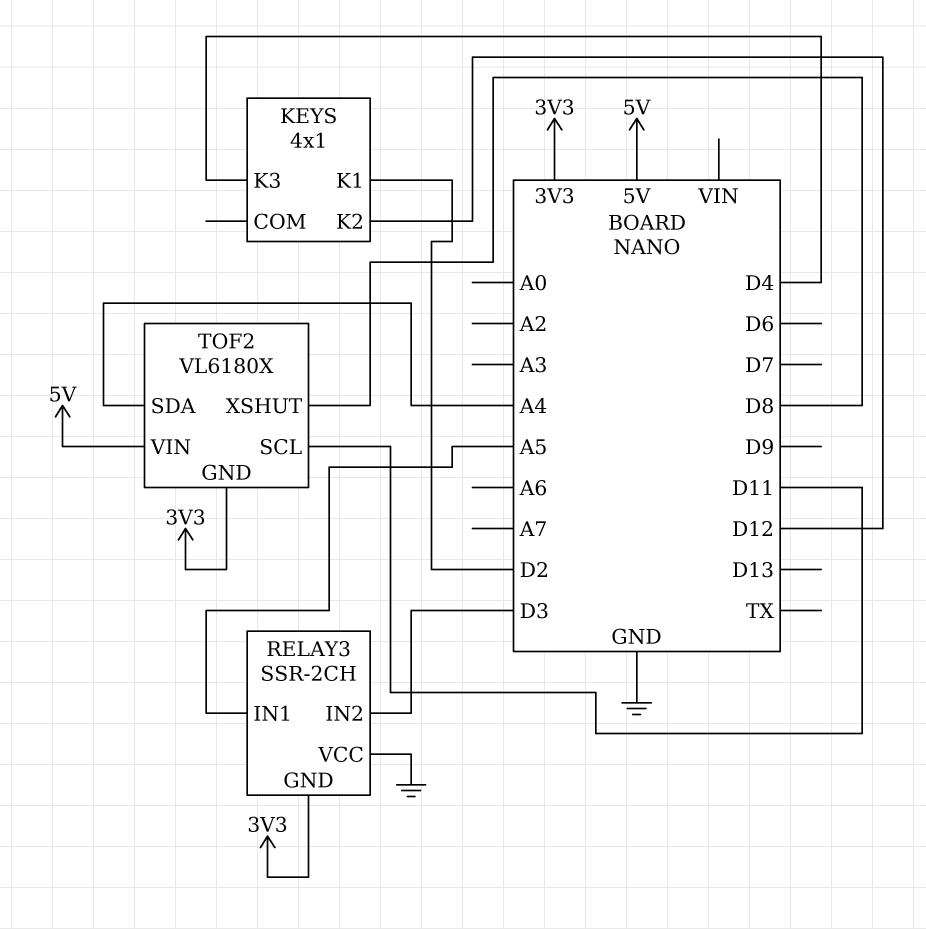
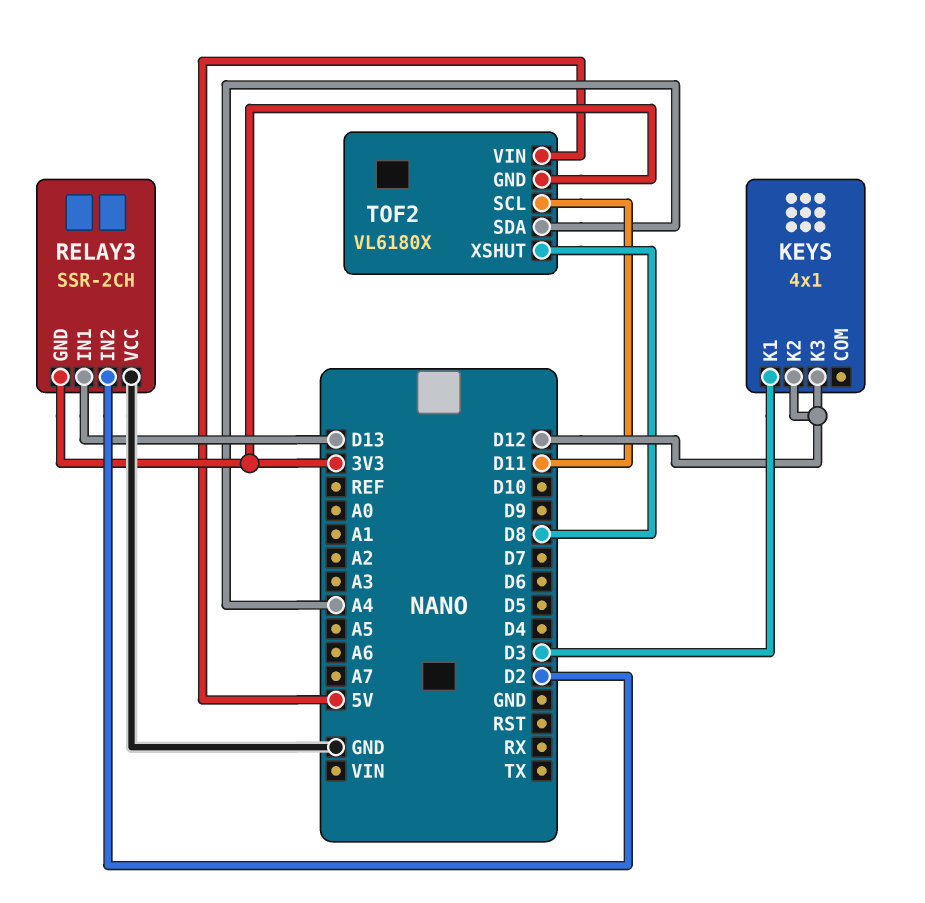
KEYS pin K1: D2 -> D3
KEYS pin K3: D4 -> D12
RELAY3 pin IN1: A5 -> D13
RELAY3 pin IN2: D3 -> D2

